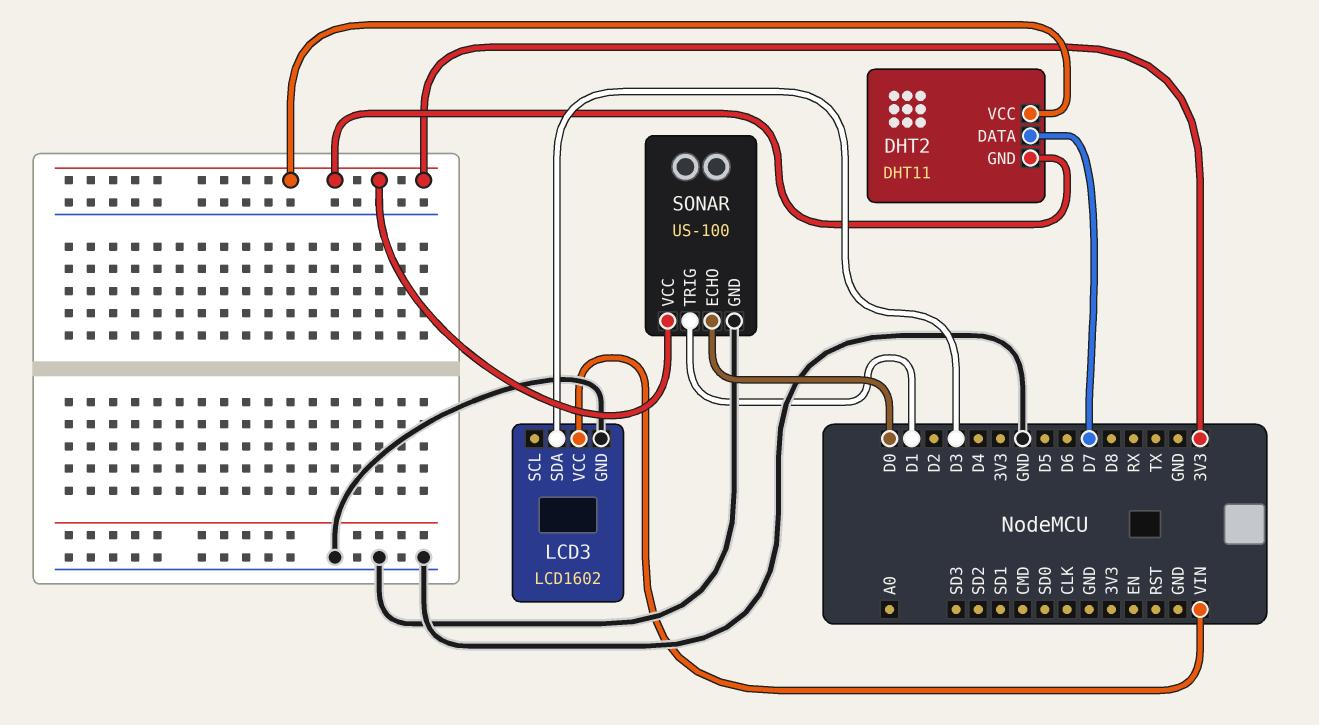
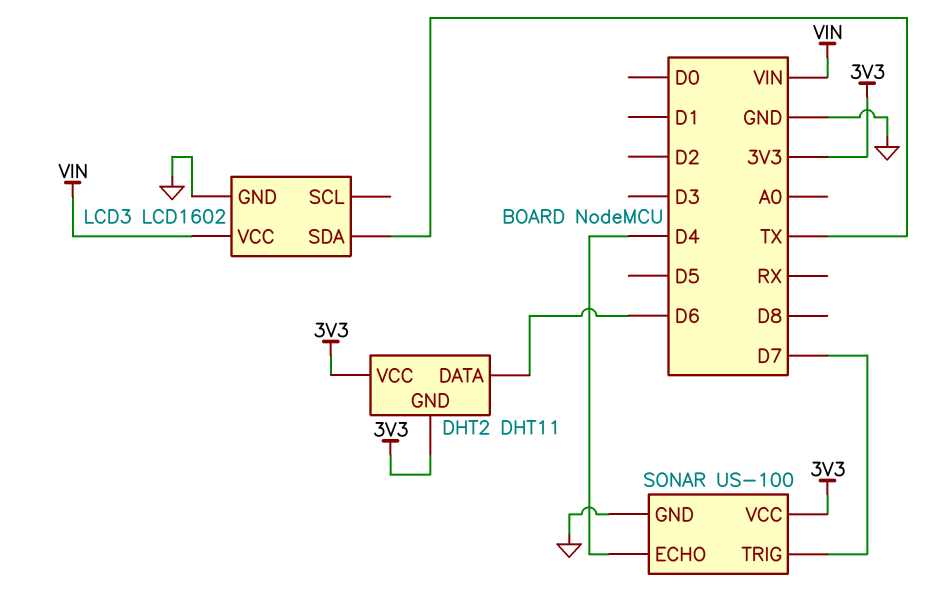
DHT2 pin DATA: D7 -> D6
LCD3 pin SDA: D3 -> TX
SONAR pin ECHO: D0 -> D4
SONAR pin TRIG: D1 -> D7

